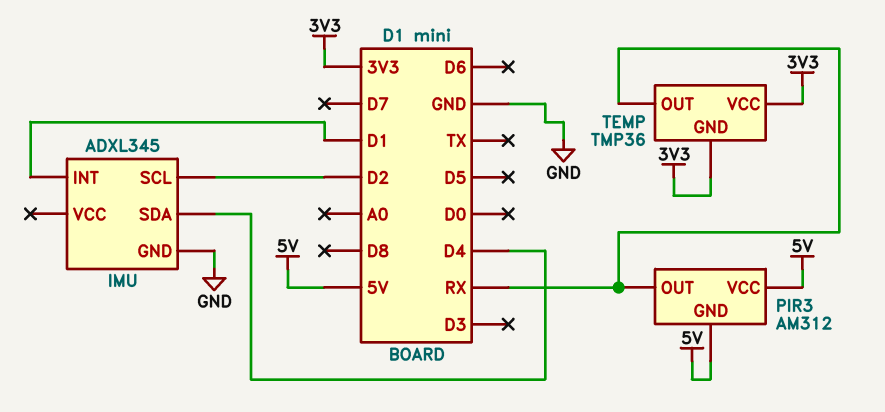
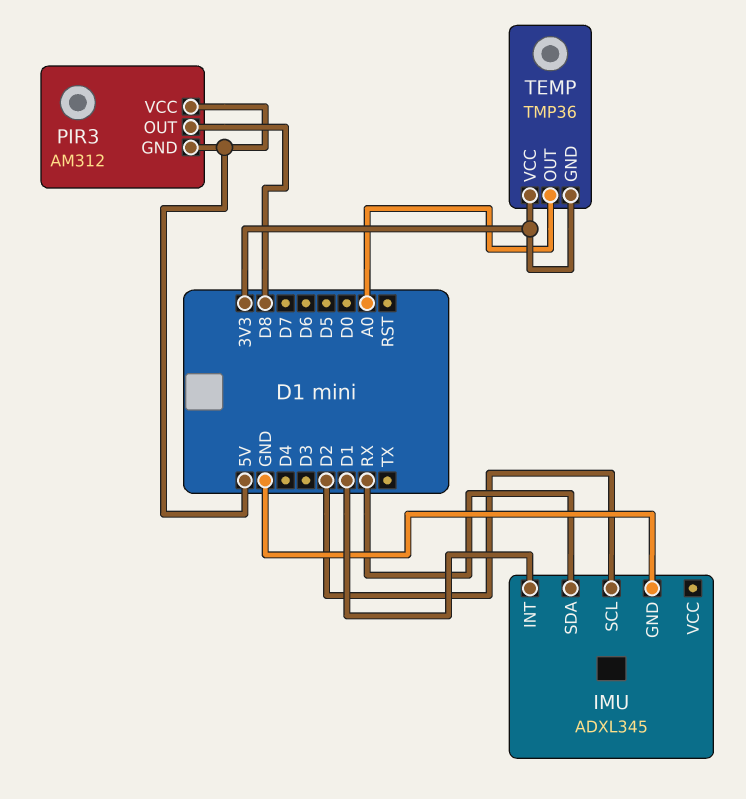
IMU pin SDA: D4 -> RX
PIR3 pin OUT: RX -> D8
TEMP pin OUT: RX -> A0

